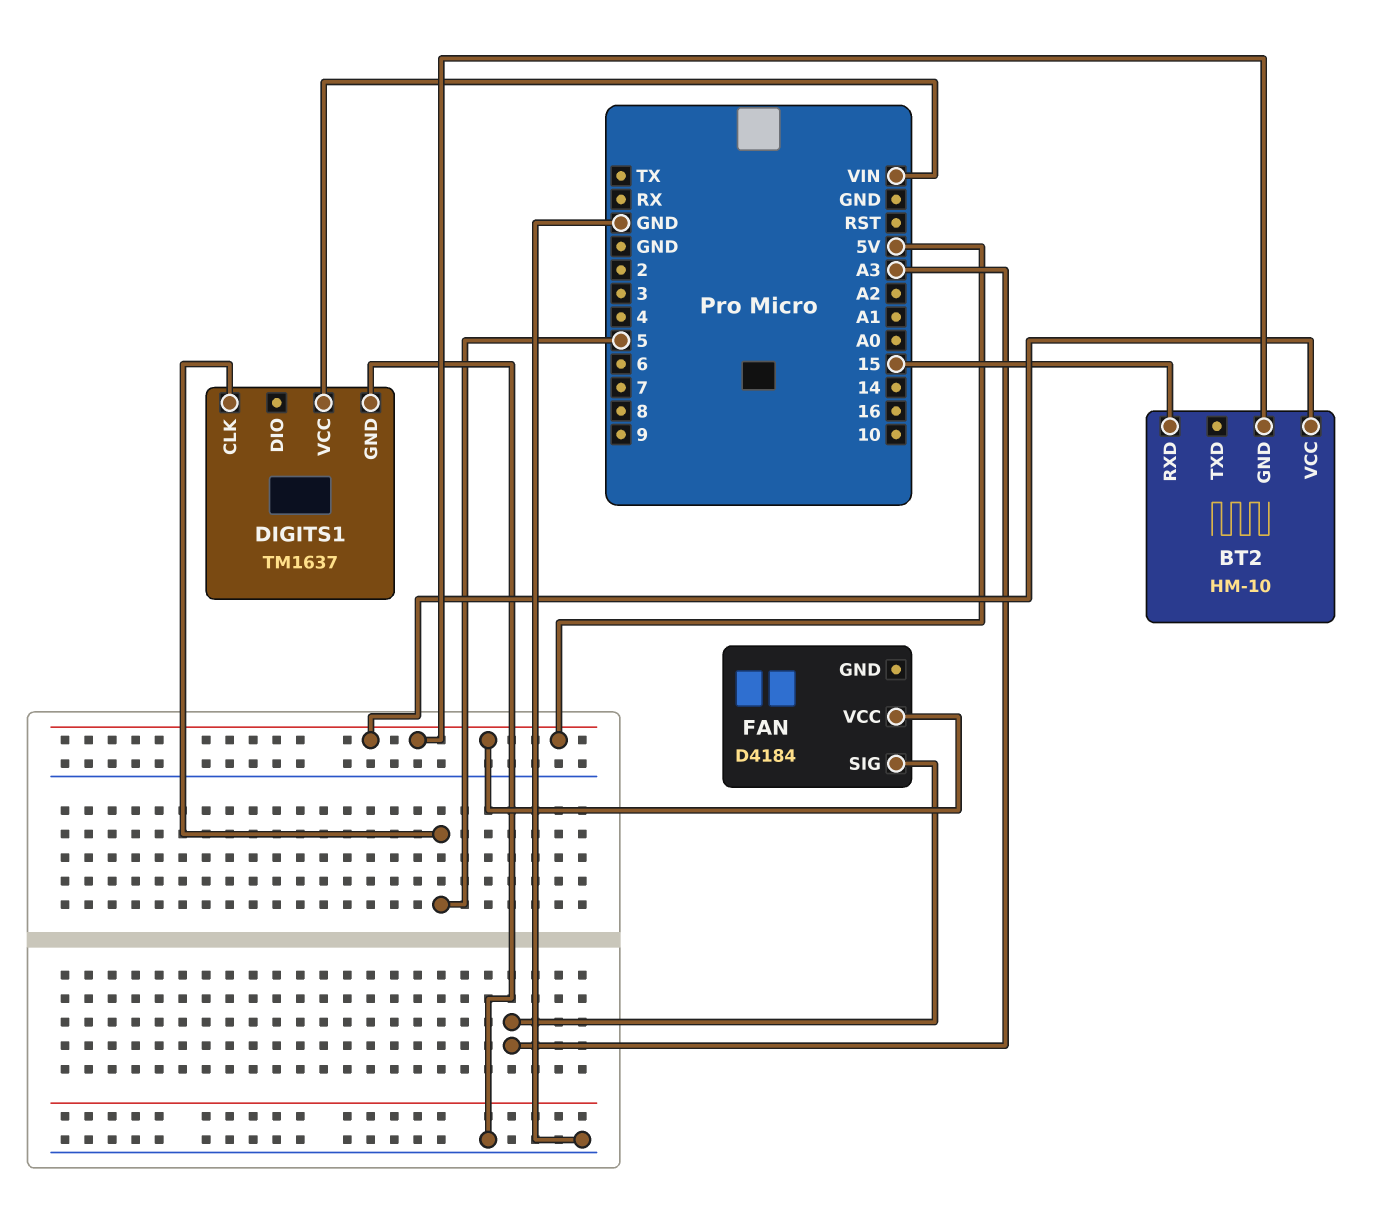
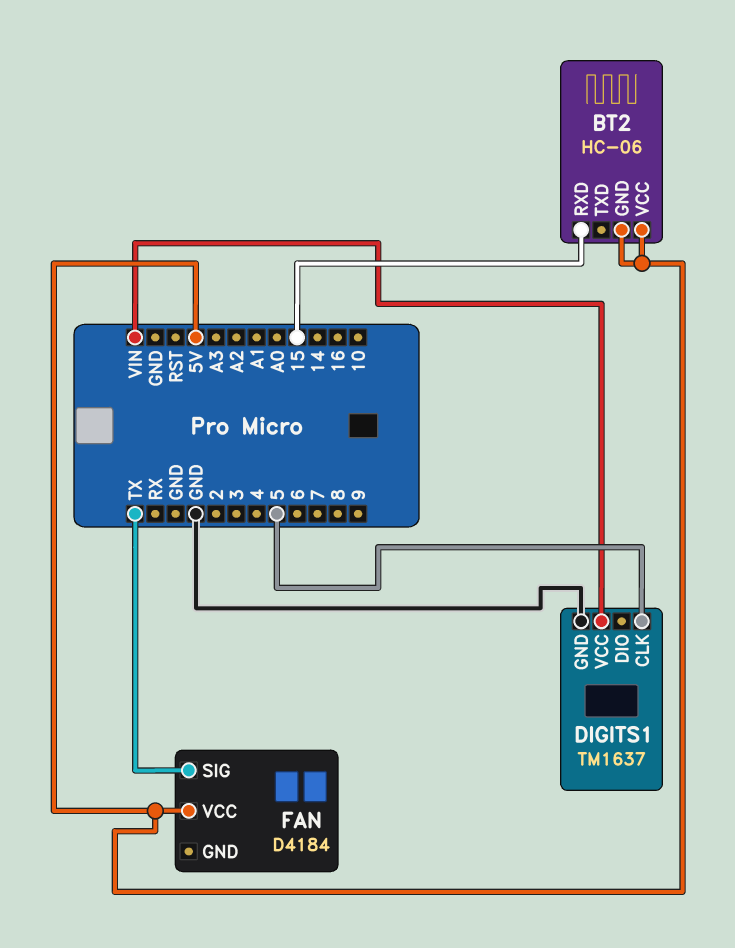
BT2: HM-10 -> HC-06
FAN pin SIG: A3 -> TX

